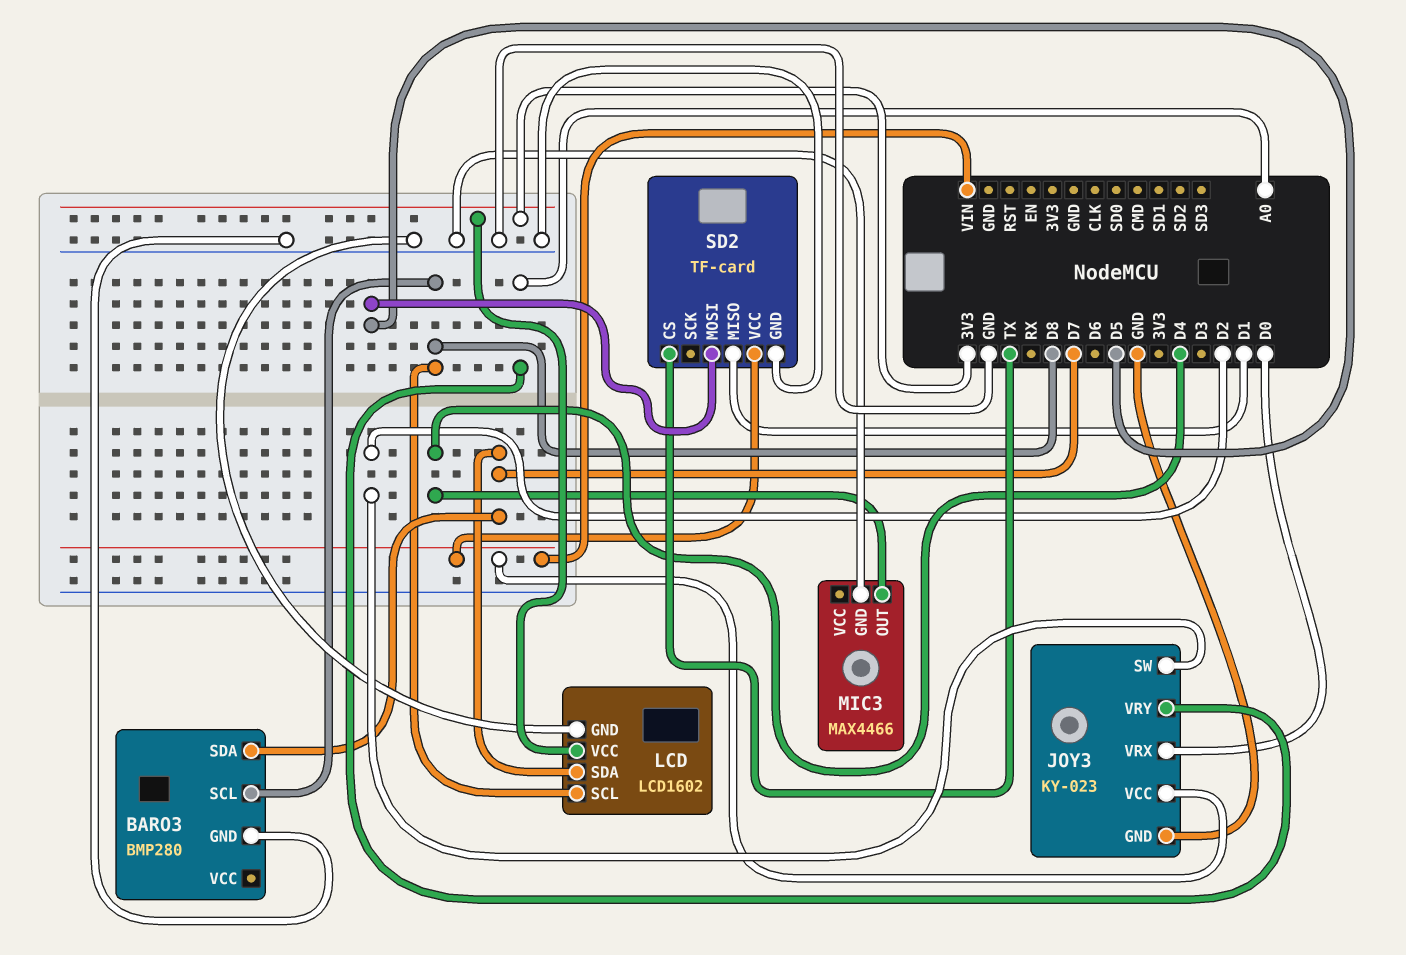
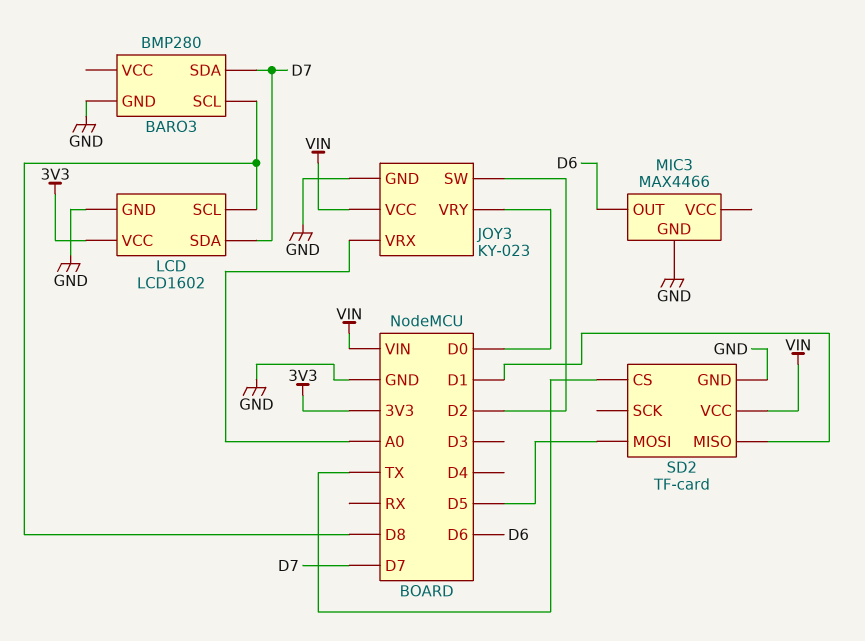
JOY3 pin VRX: D0 -> A0
JOY3 pin VRY: A0 -> D0
MIC3 pin OUT: D4 -> D6

